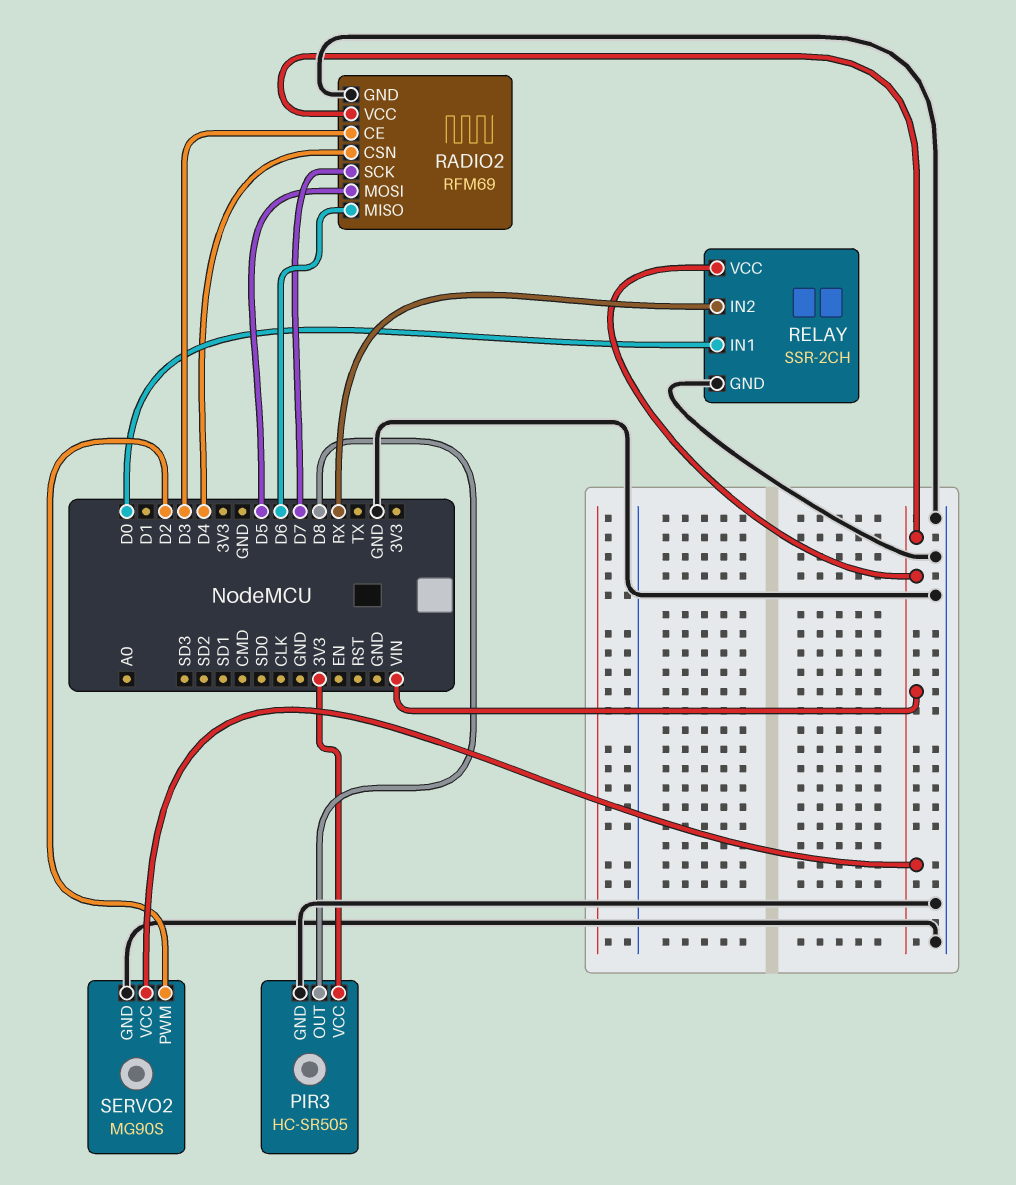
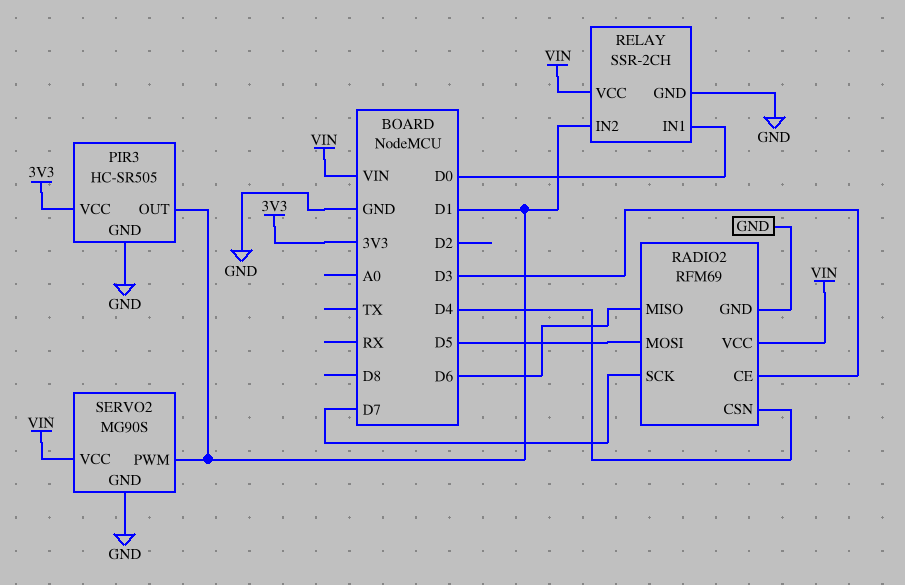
PIR3 pin OUT: D8 -> D1
RELAY pin IN2: RX -> D1
SERVO2 pin PWM: D2 -> D1

